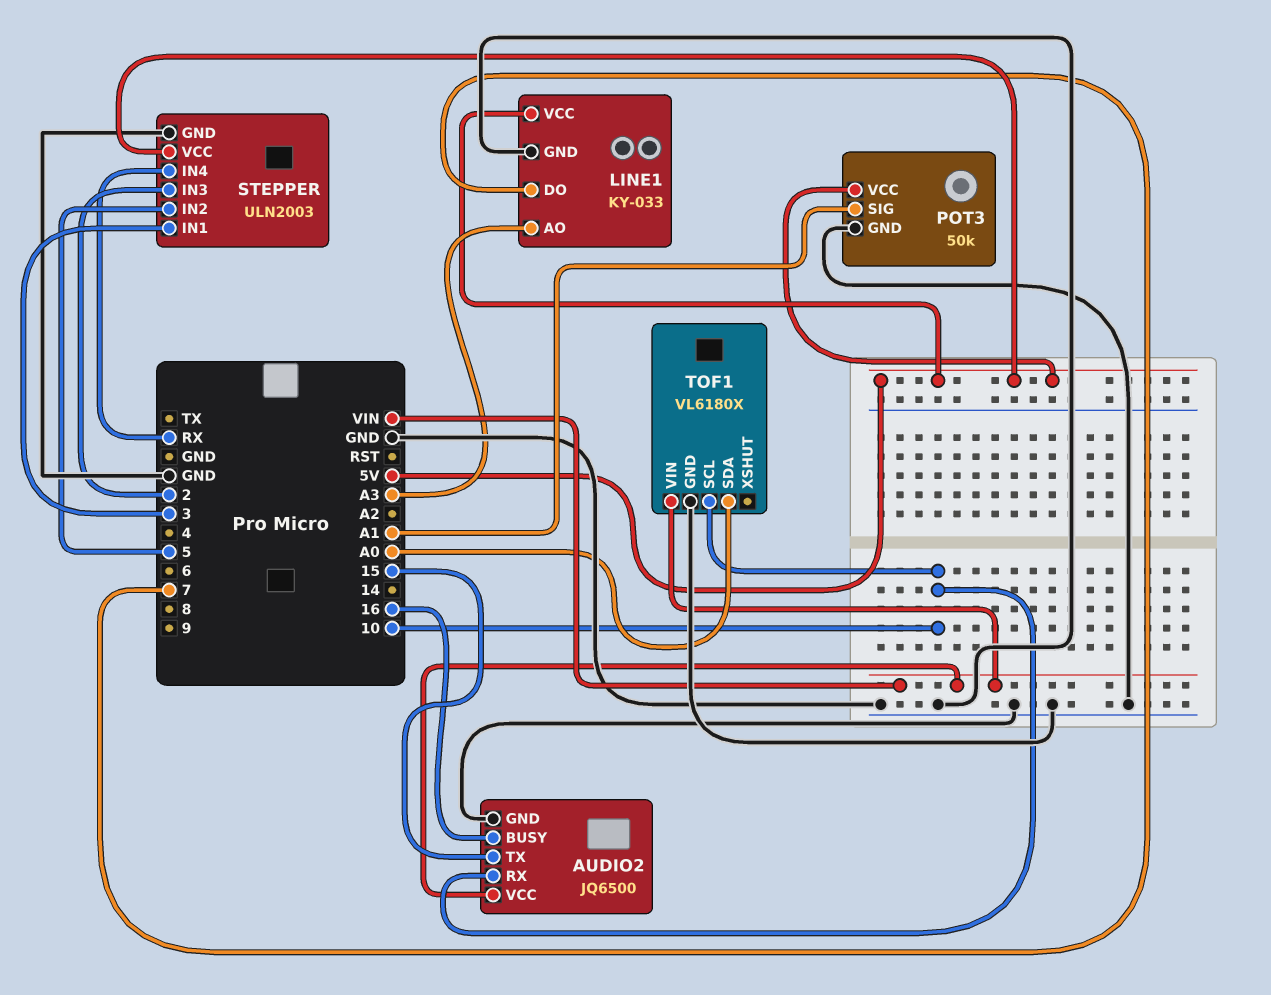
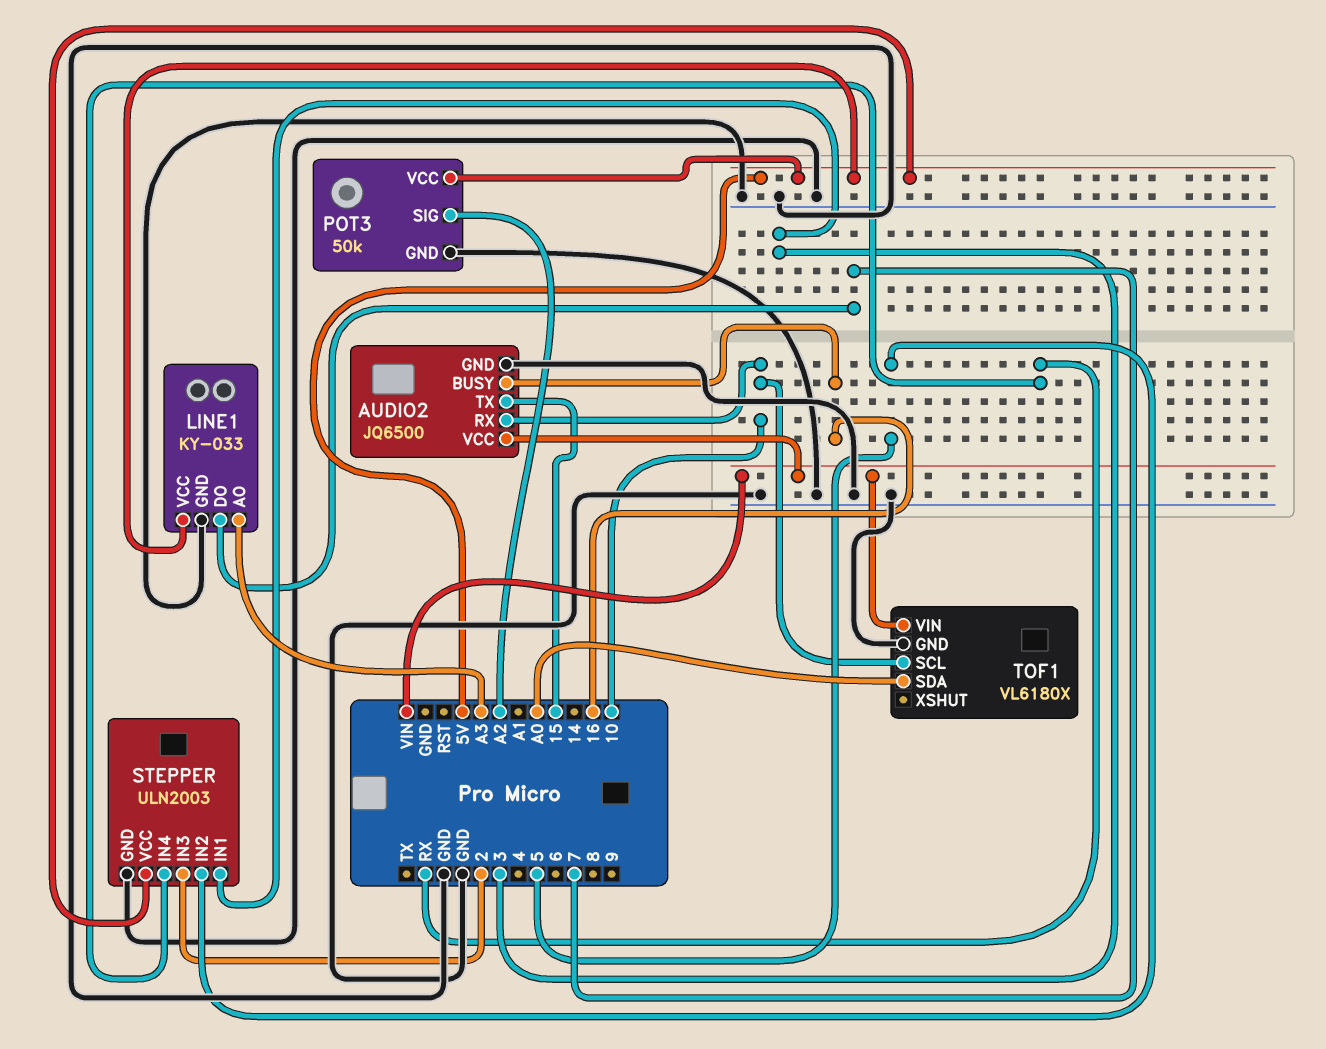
POT3 pin SIG: A1 -> A2

